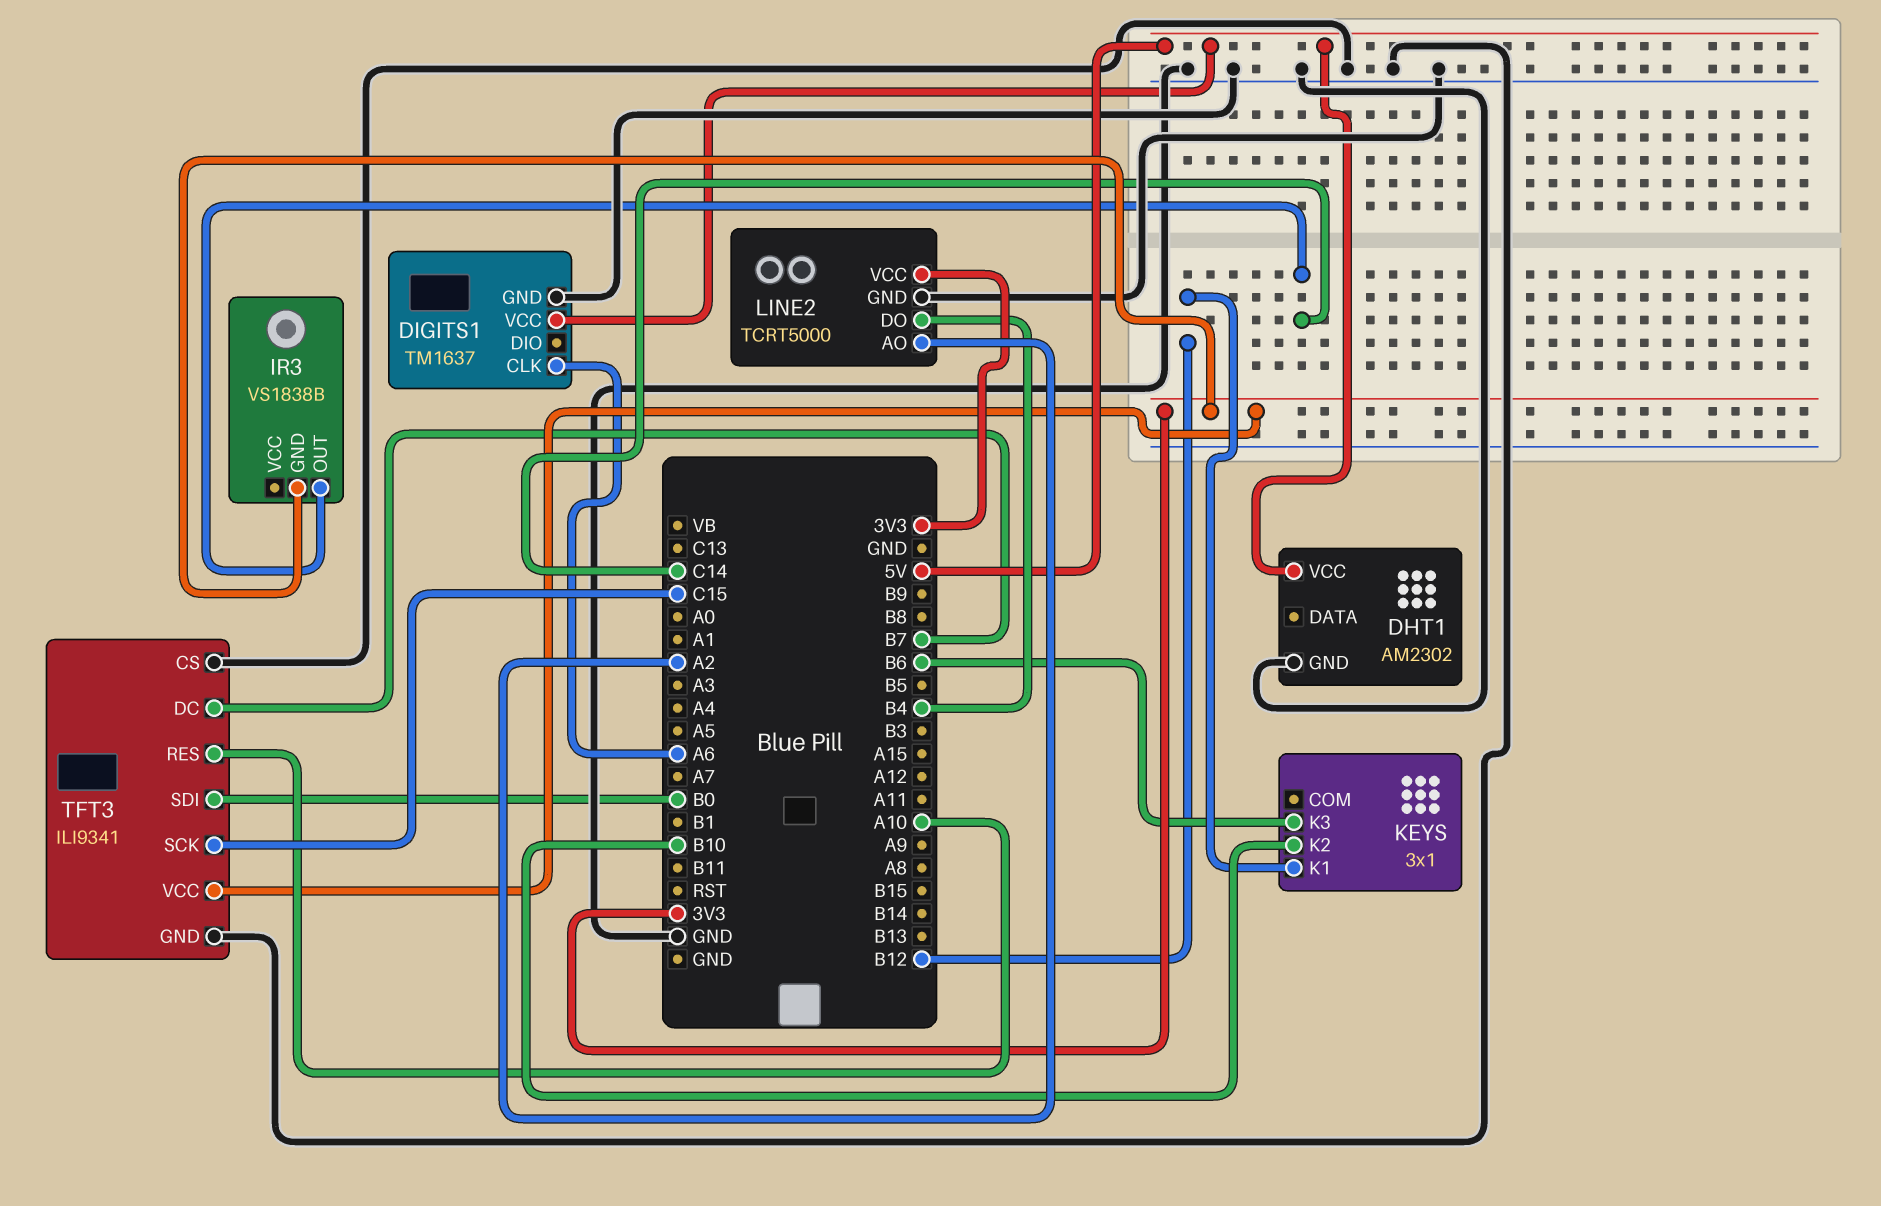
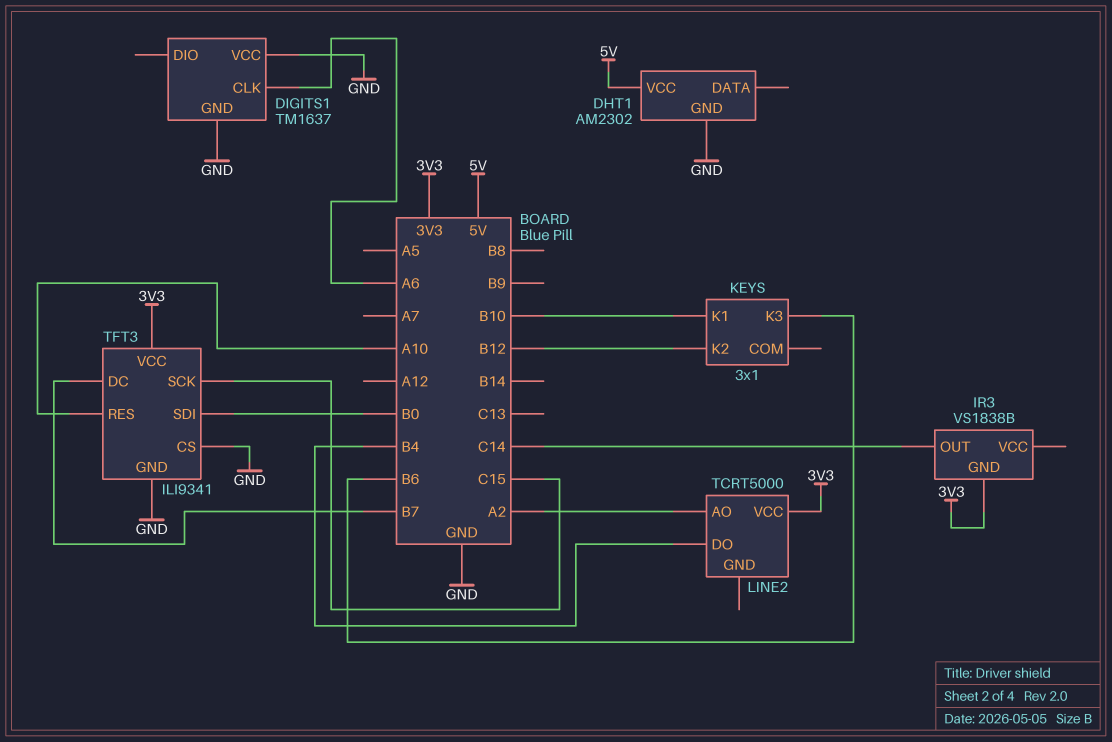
DIGITS1 pin VCC: 5V -> GND
KEYS pin K1: B12 -> B10
KEYS pin K2: B10 -> B12
LINE2 pin GND: GND -> none

